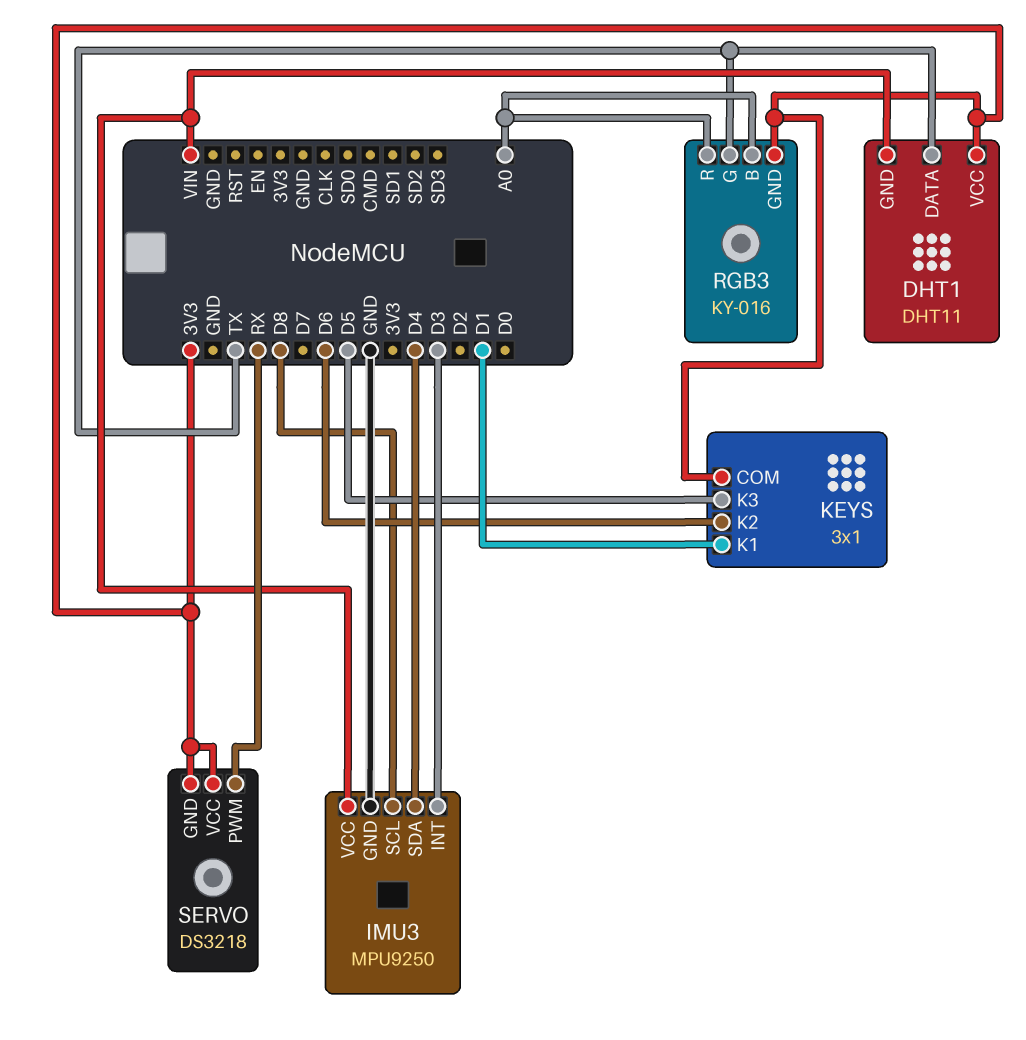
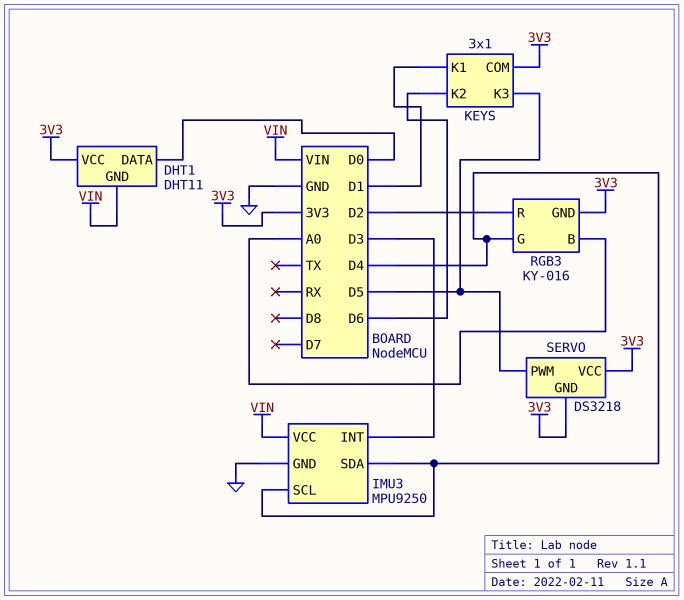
DHT1 pin DATA: TX -> D0
IMU3 pin SCL: D8 -> D4
RGB3 pin G: TX -> D4
RGB3 pin R: A0 -> D2
SERVO pin PWM: RX -> D5

